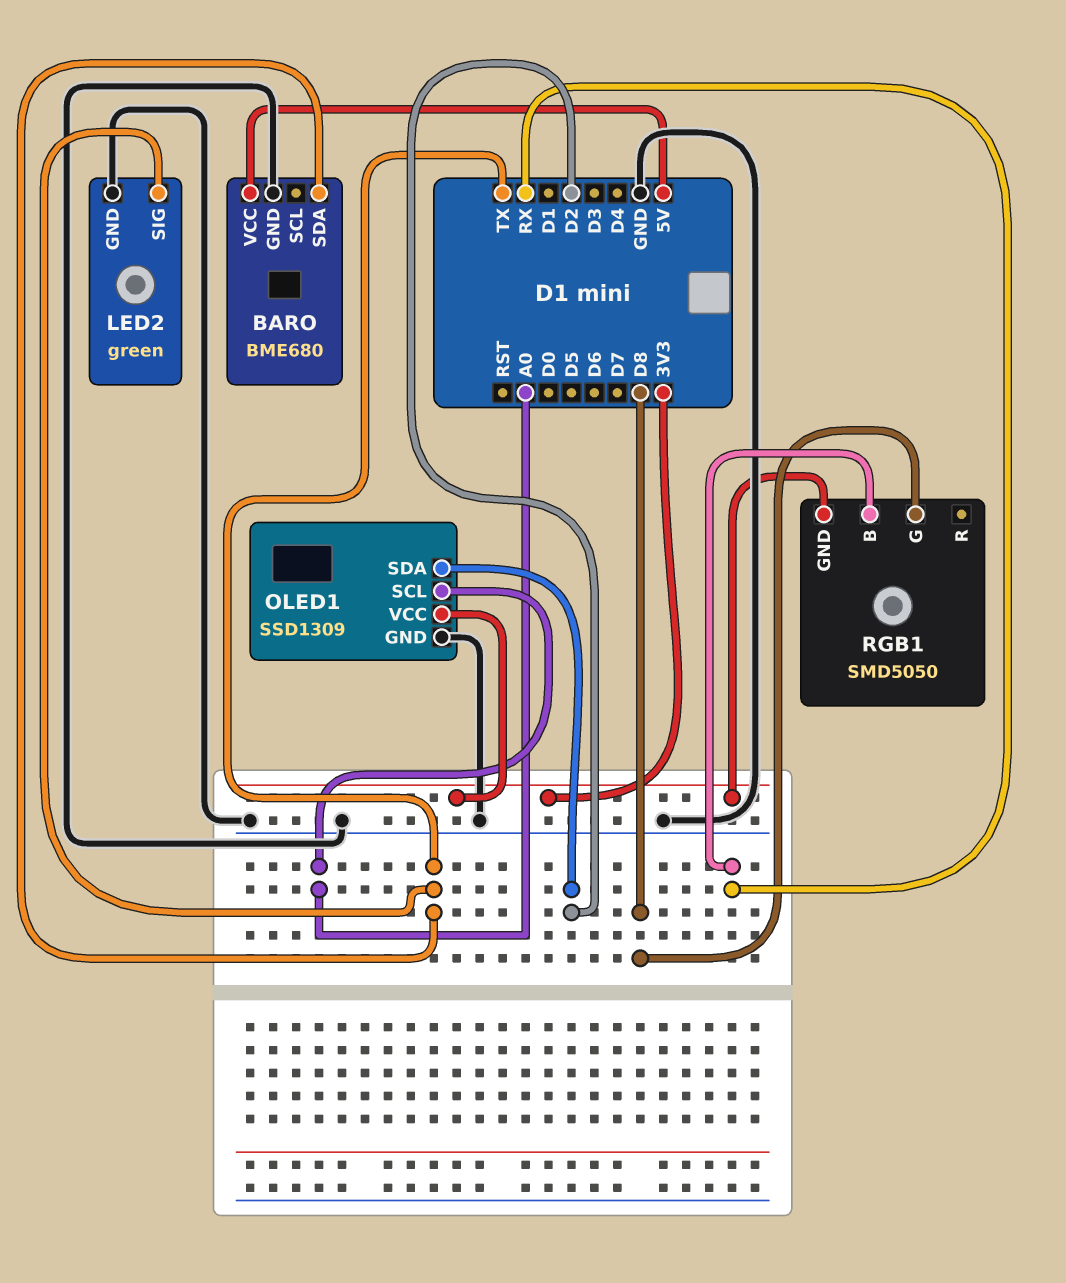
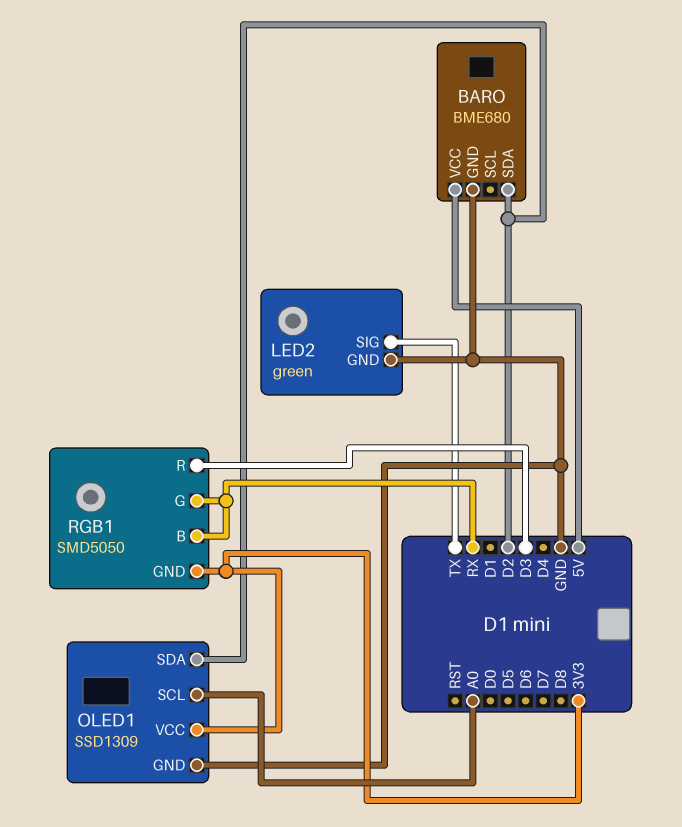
BARO pin SDA: TX -> D2
RGB1 pin G: D8 -> RX
RGB1 pin R: none -> D3

